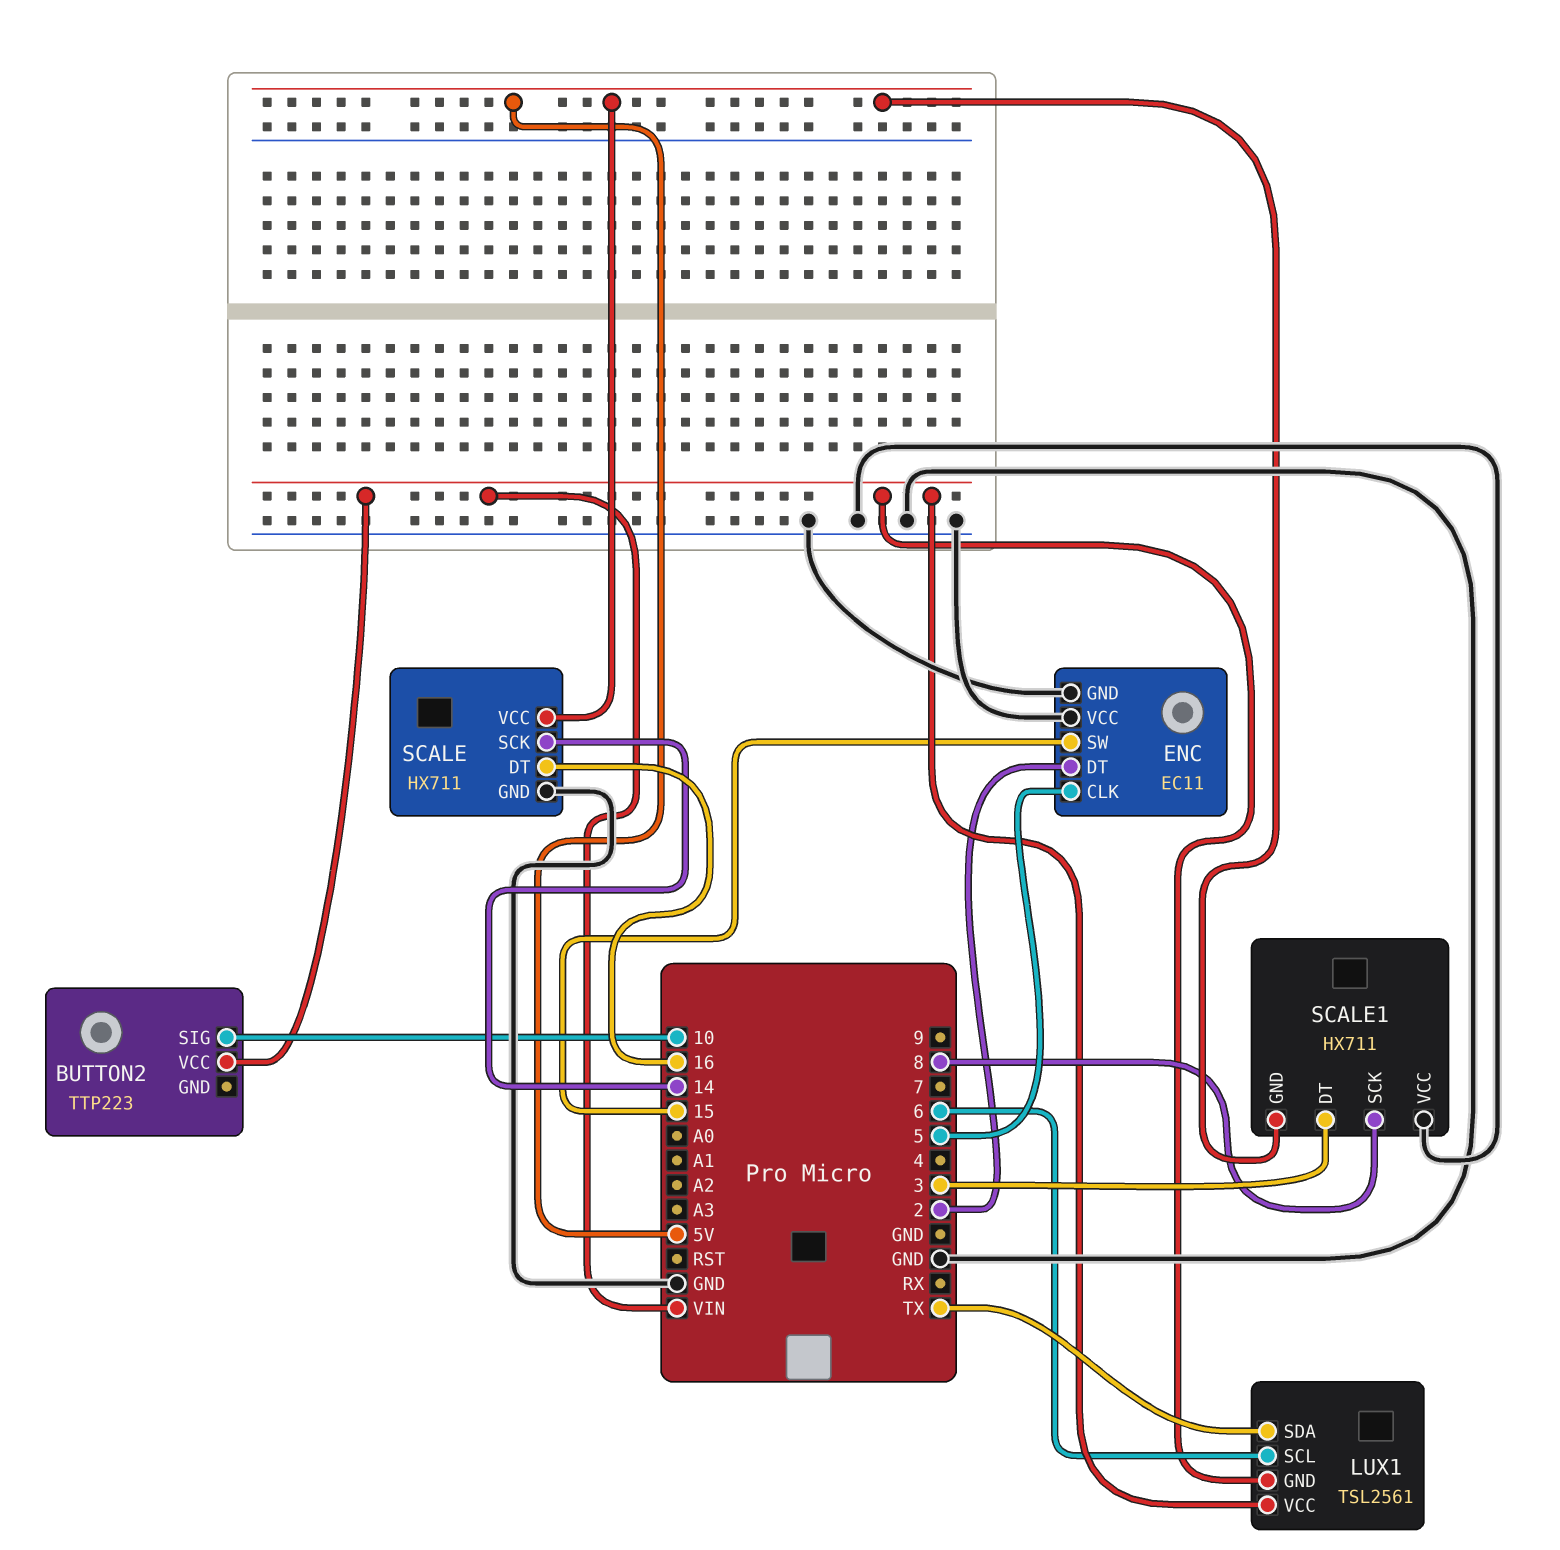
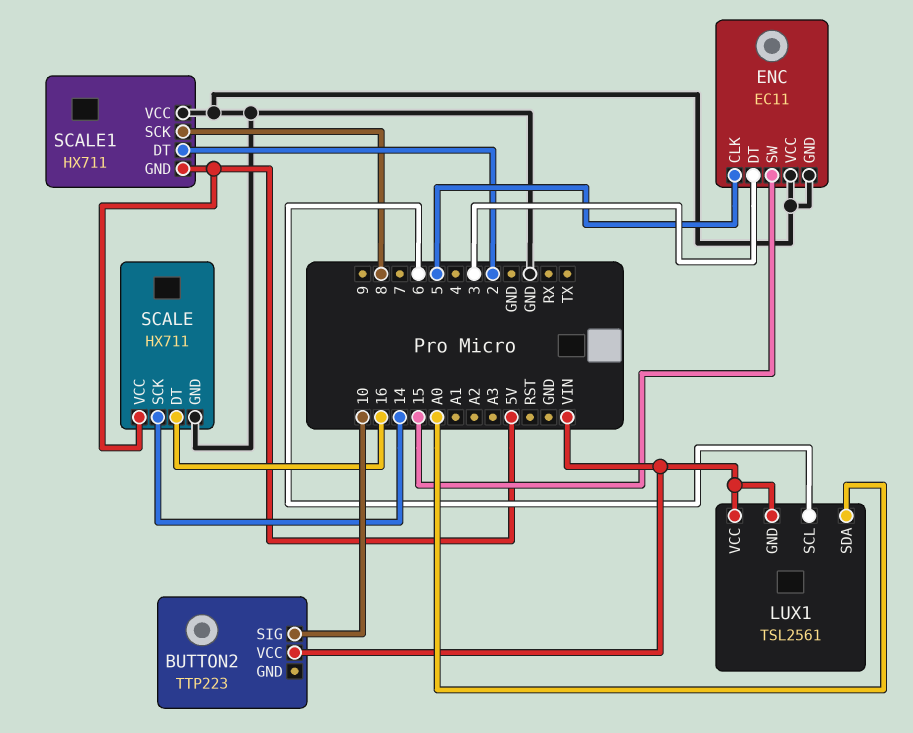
ENC pin DT: 2 -> 3
LUX1 pin SDA: TX -> A0
SCALE1 pin DT: 3 -> 2

